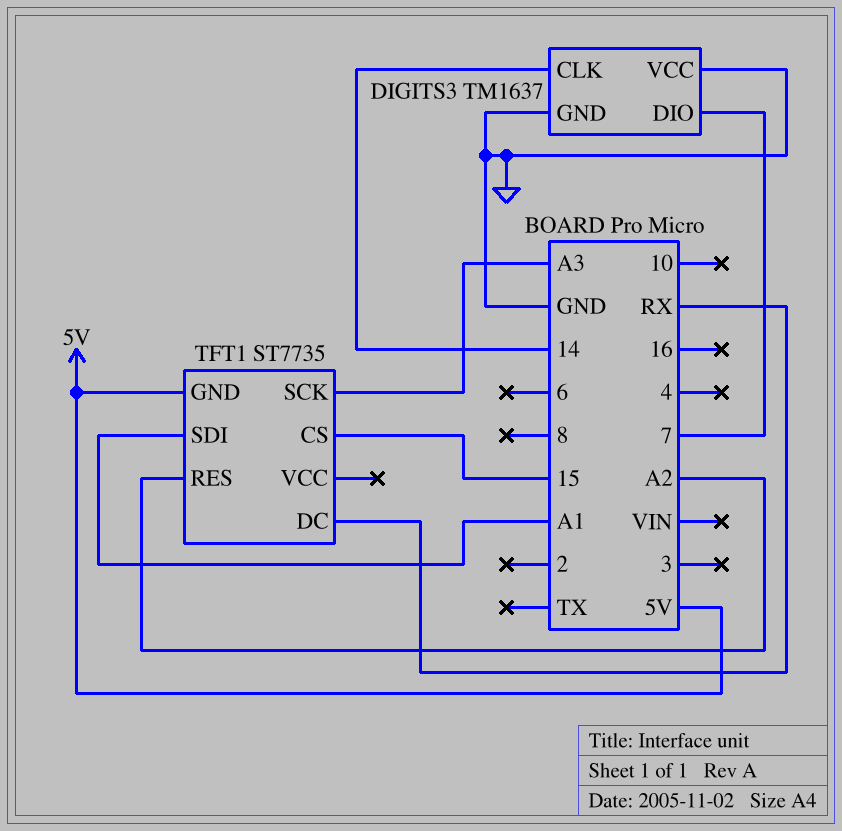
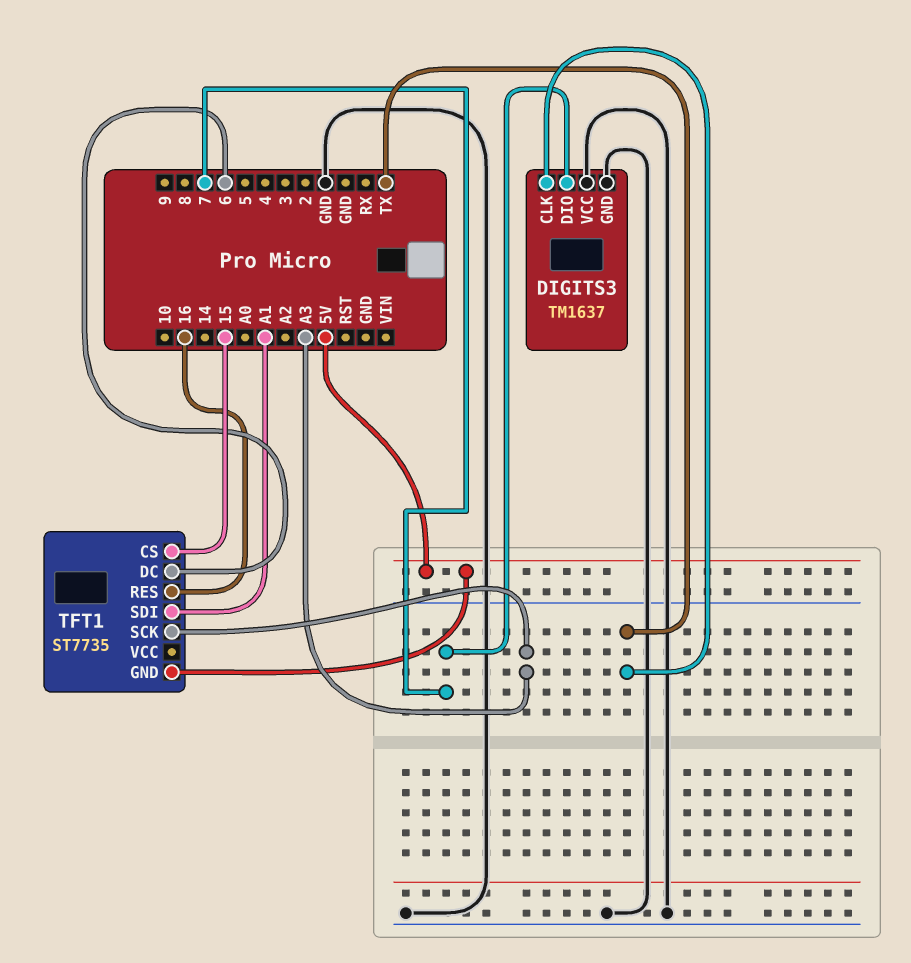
DIGITS3 pin CLK: 14 -> TX
TFT1 pin DC: RX -> 6
TFT1 pin RES: A2 -> 16

